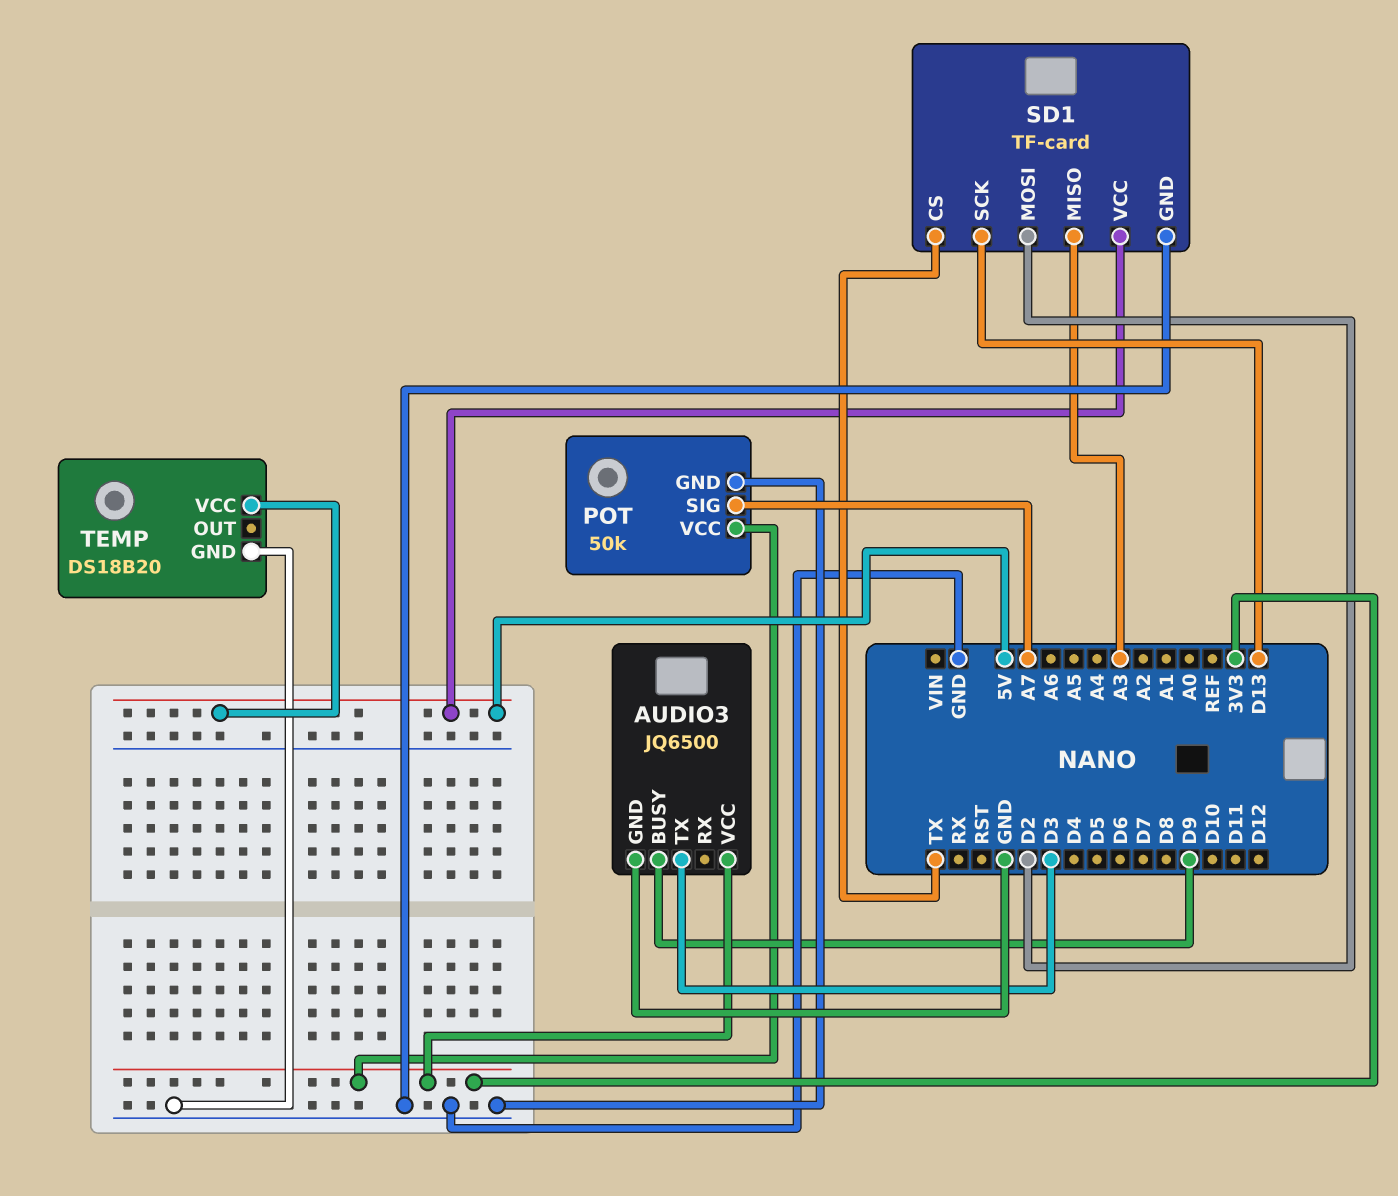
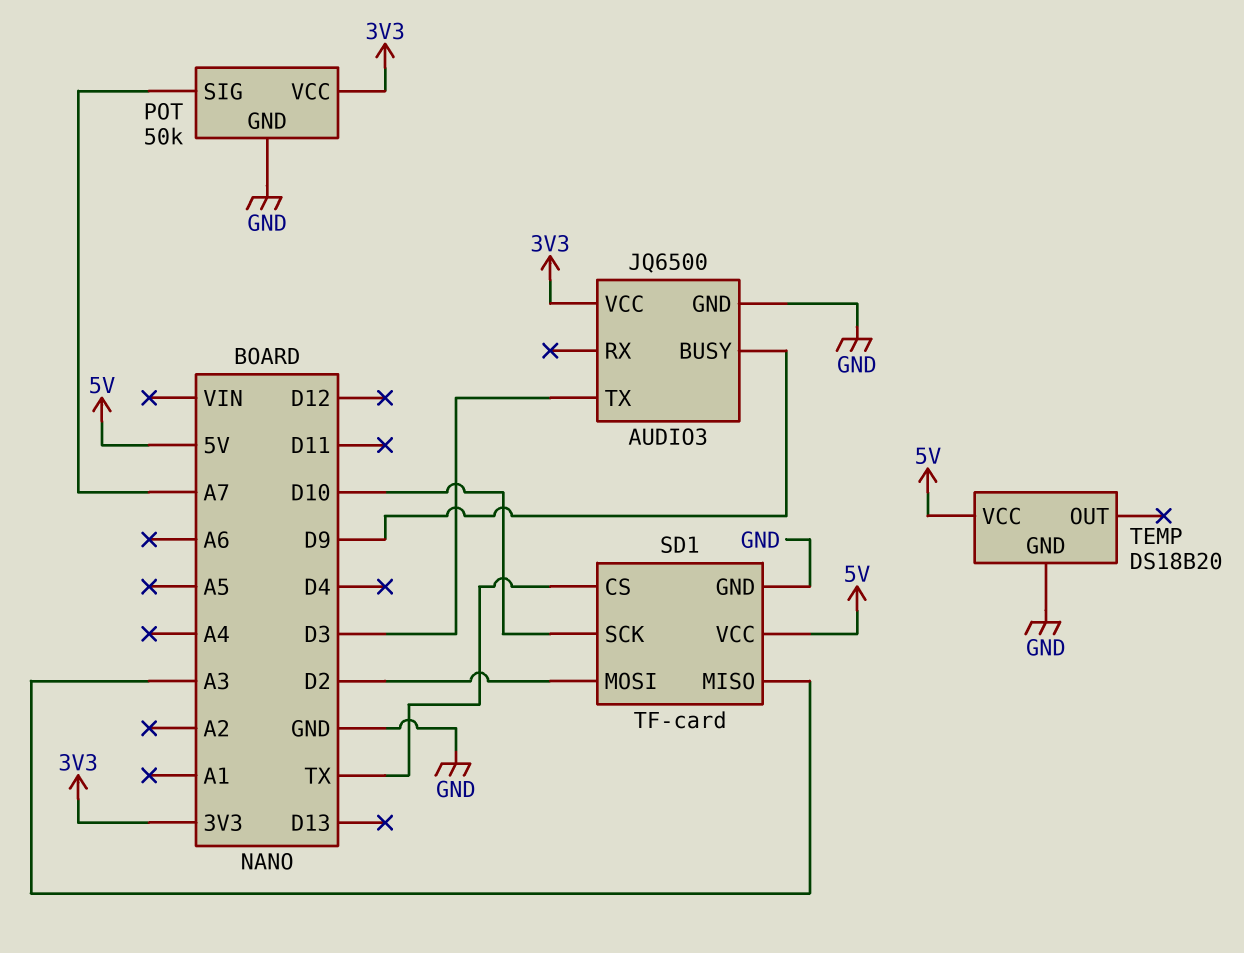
SD1 pin SCK: D13 -> D10

